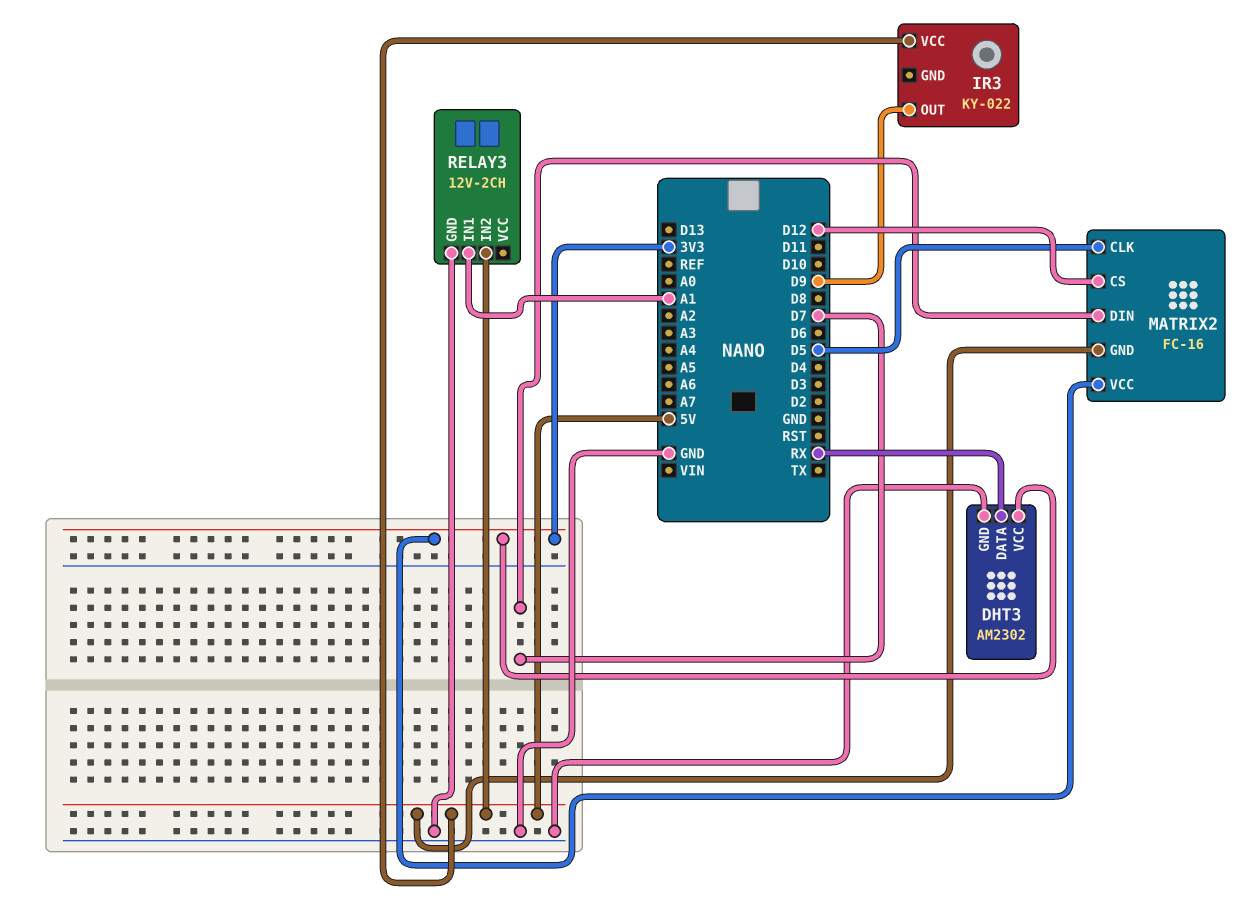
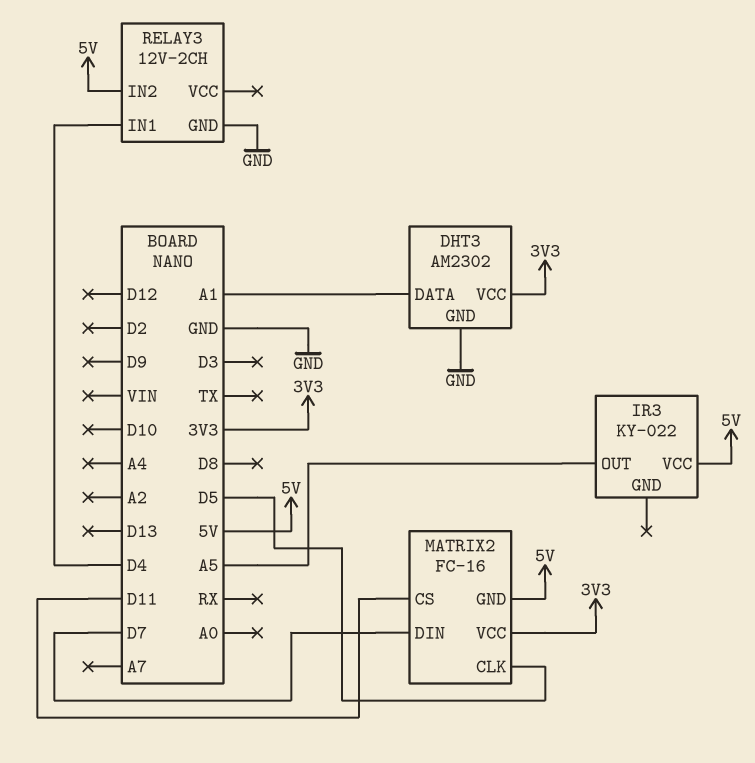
DHT3 pin DATA: RX -> A1
IR3 pin OUT: D9 -> A5
MATRIX2 pin CS: D12 -> D11
RELAY3 pin IN1: A1 -> D4

